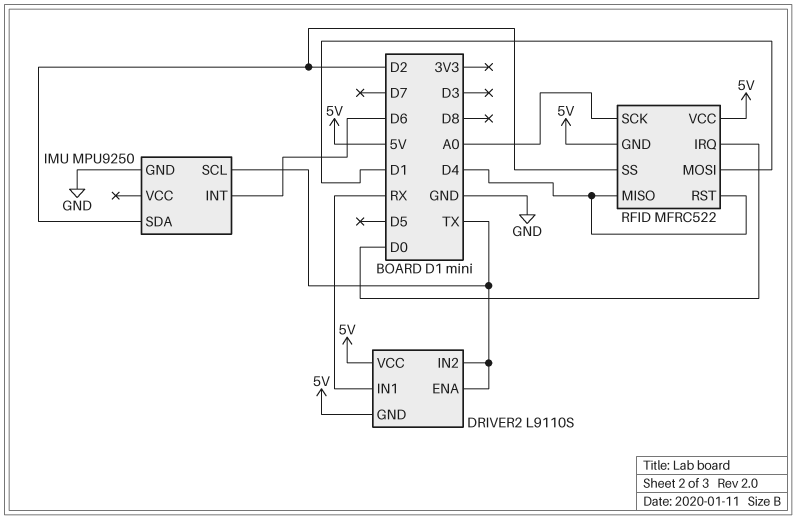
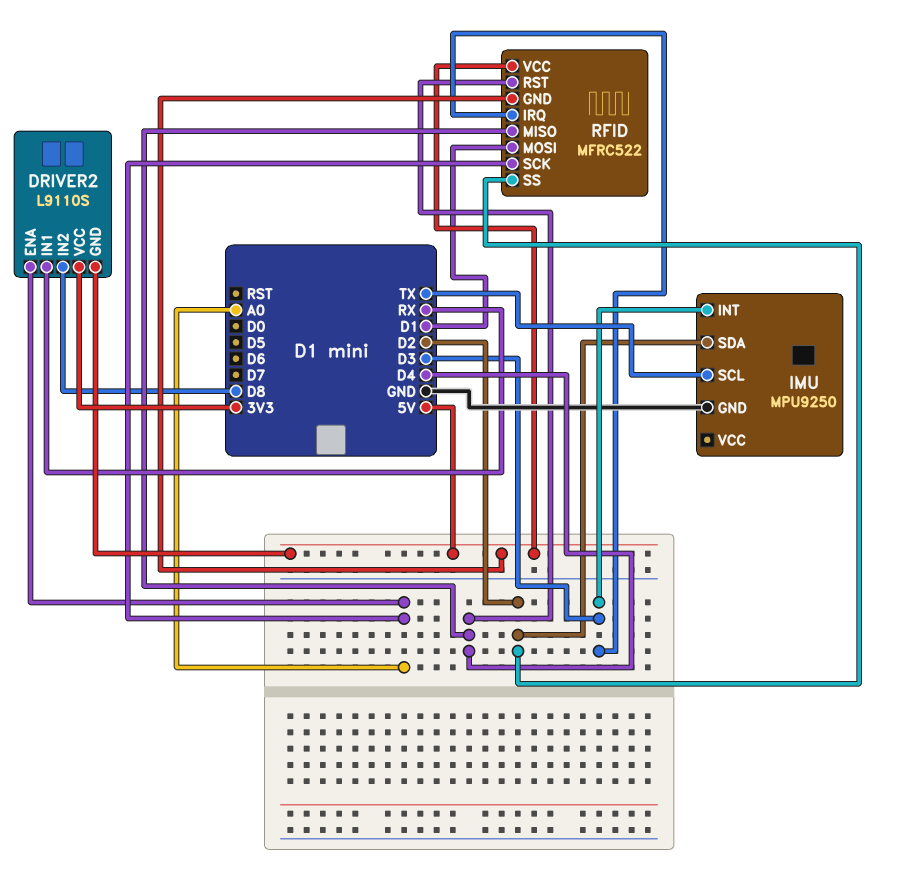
DRIVER2 pin ENA: TX -> A0
DRIVER2 pin IN2: TX -> D8
DRIVER2 pin VCC: 5V -> 3V3
IMU pin INT: D6 -> D3
RFID pin IRQ: D0 -> D3

